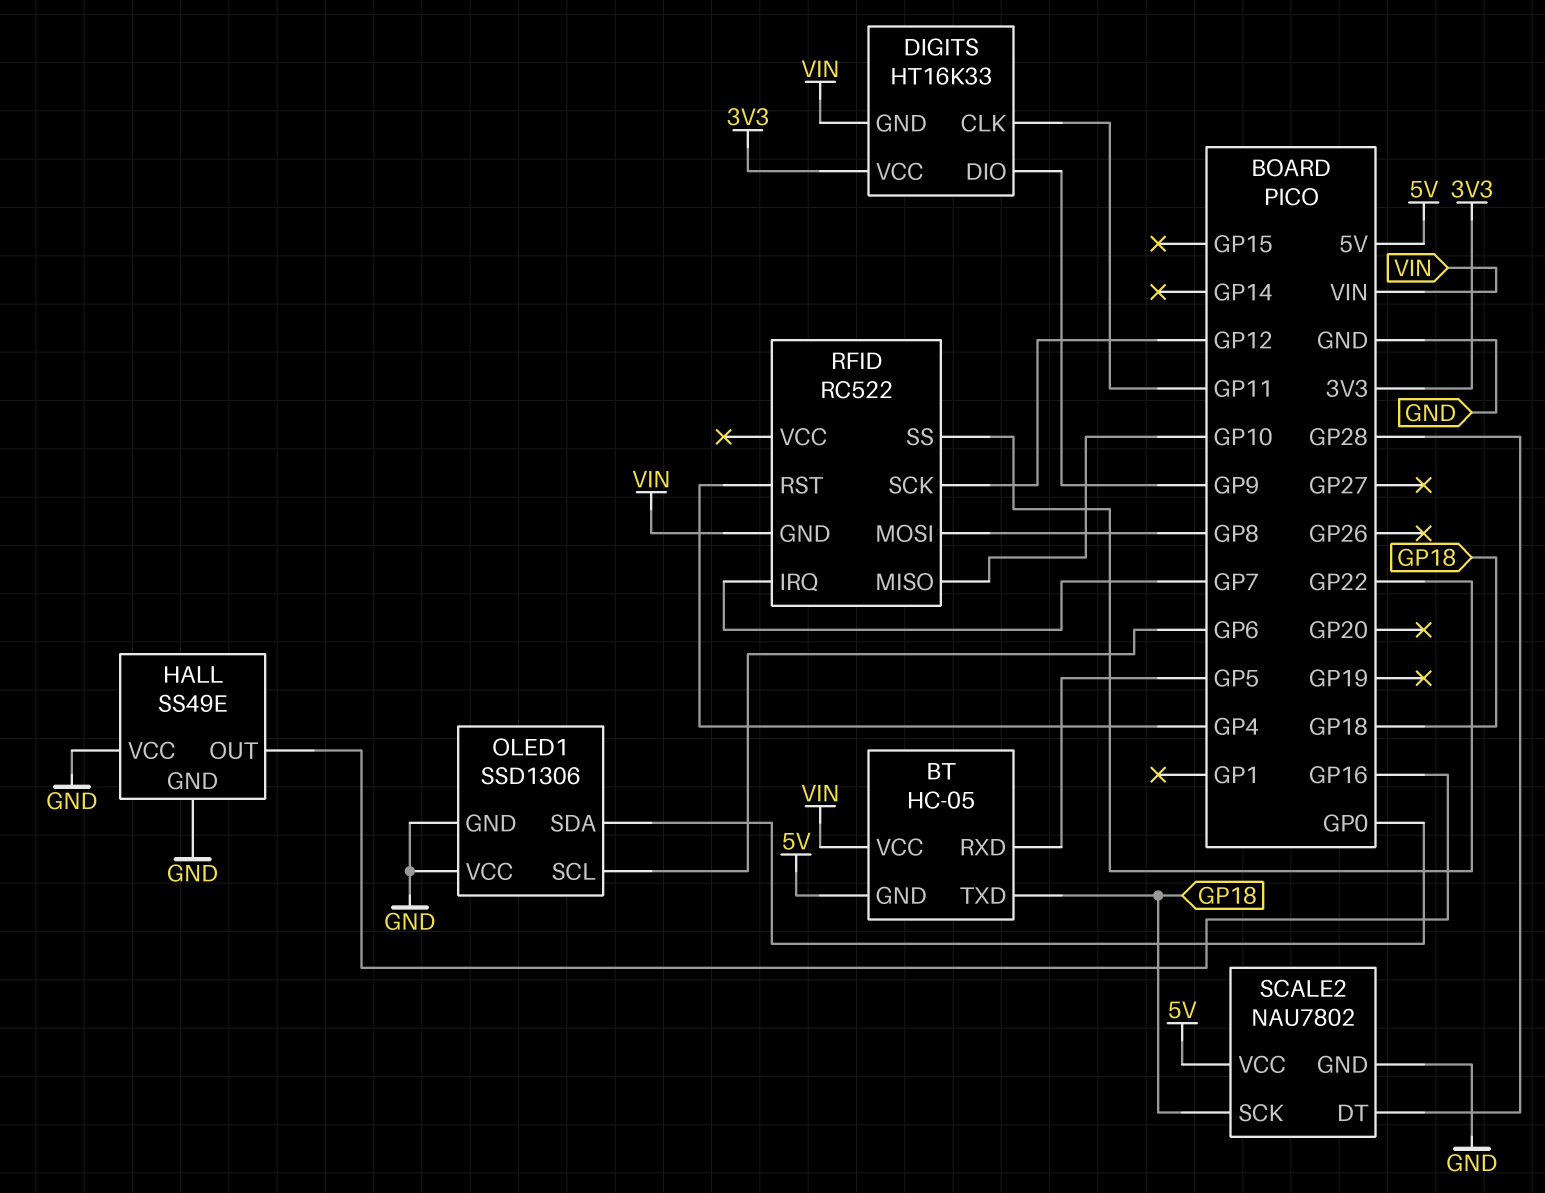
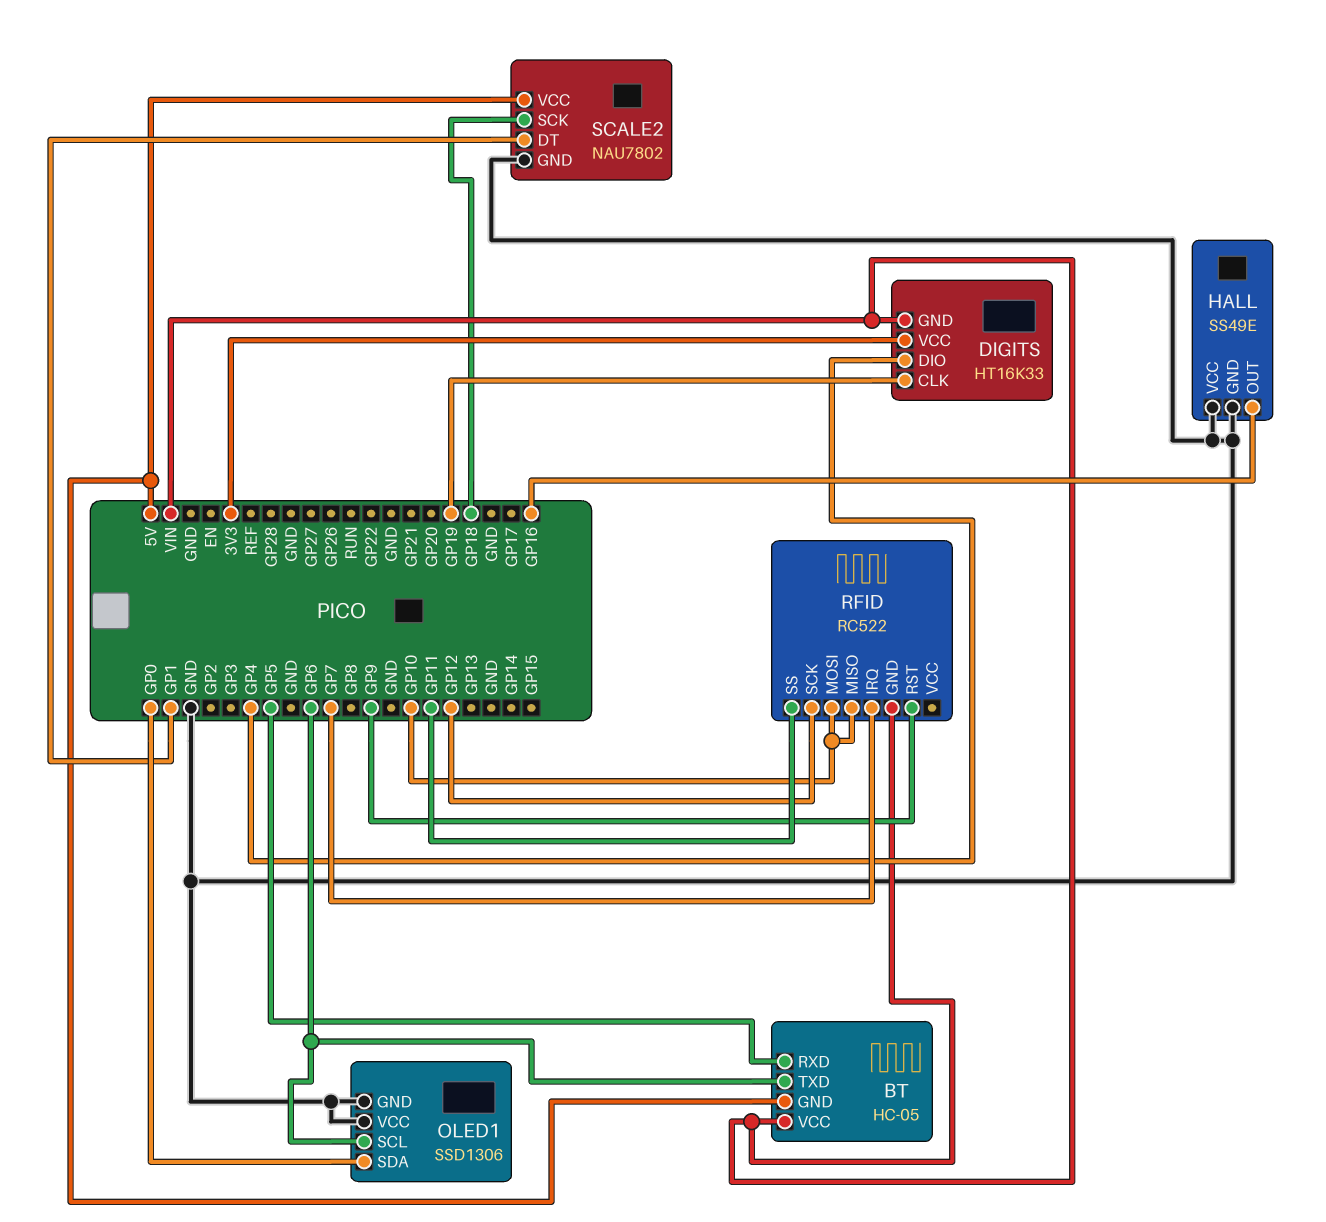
BT pin TXD: GP18 -> GP6
DIGITS pin CLK: GP11 -> GP19
DIGITS pin DIO: GP9 -> GP4
RFID pin MOSI: GP8 -> GP10
RFID pin RST: GP4 -> GP9
RFID pin SS: GP22 -> GP11
SCALE2 pin DT: GP28 -> GP1

